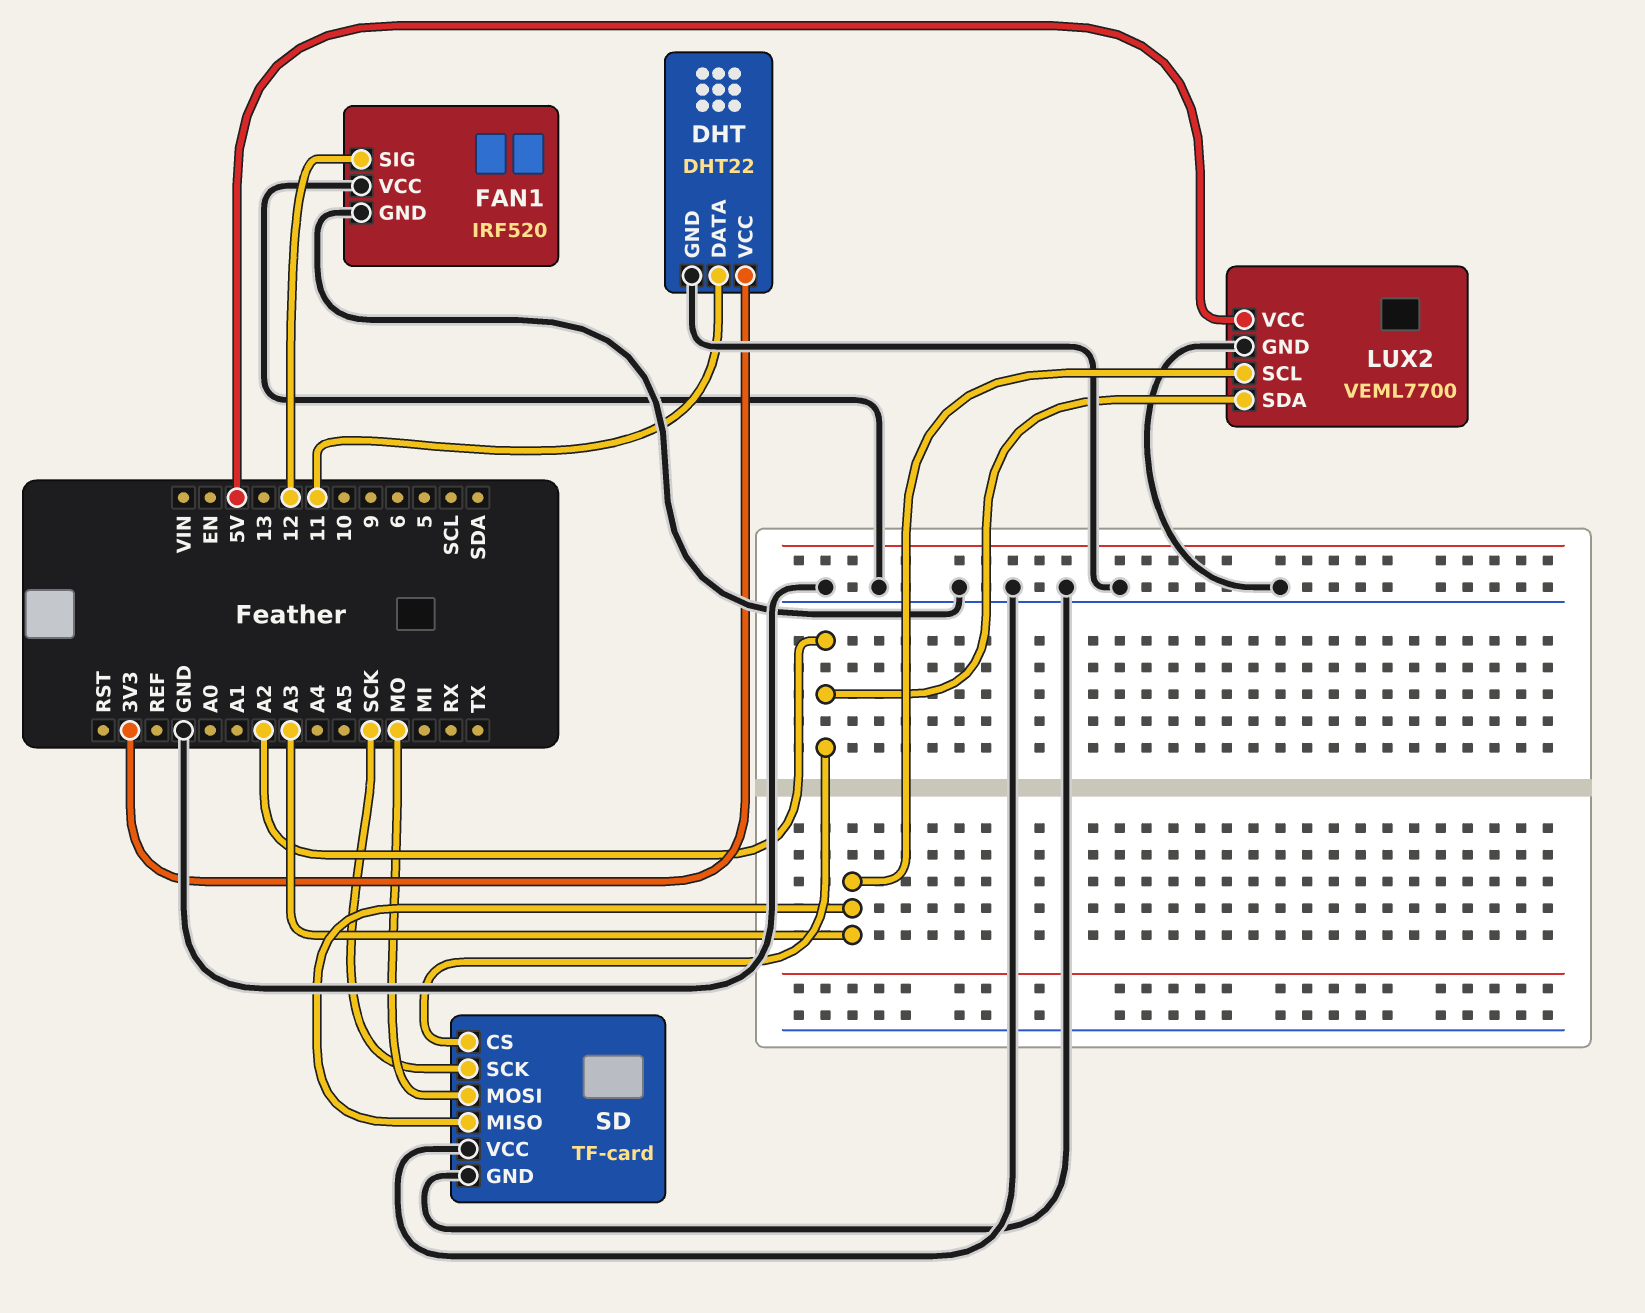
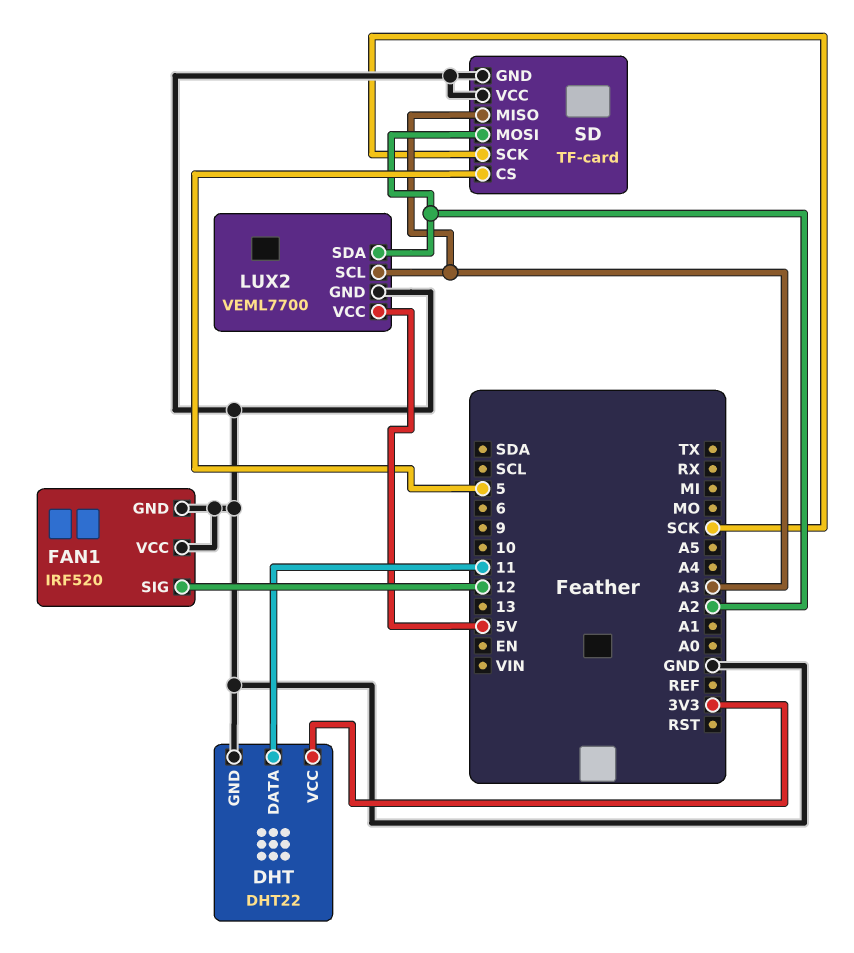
SD pin CS: A2 -> 5
SD pin MOSI: MO -> A2

